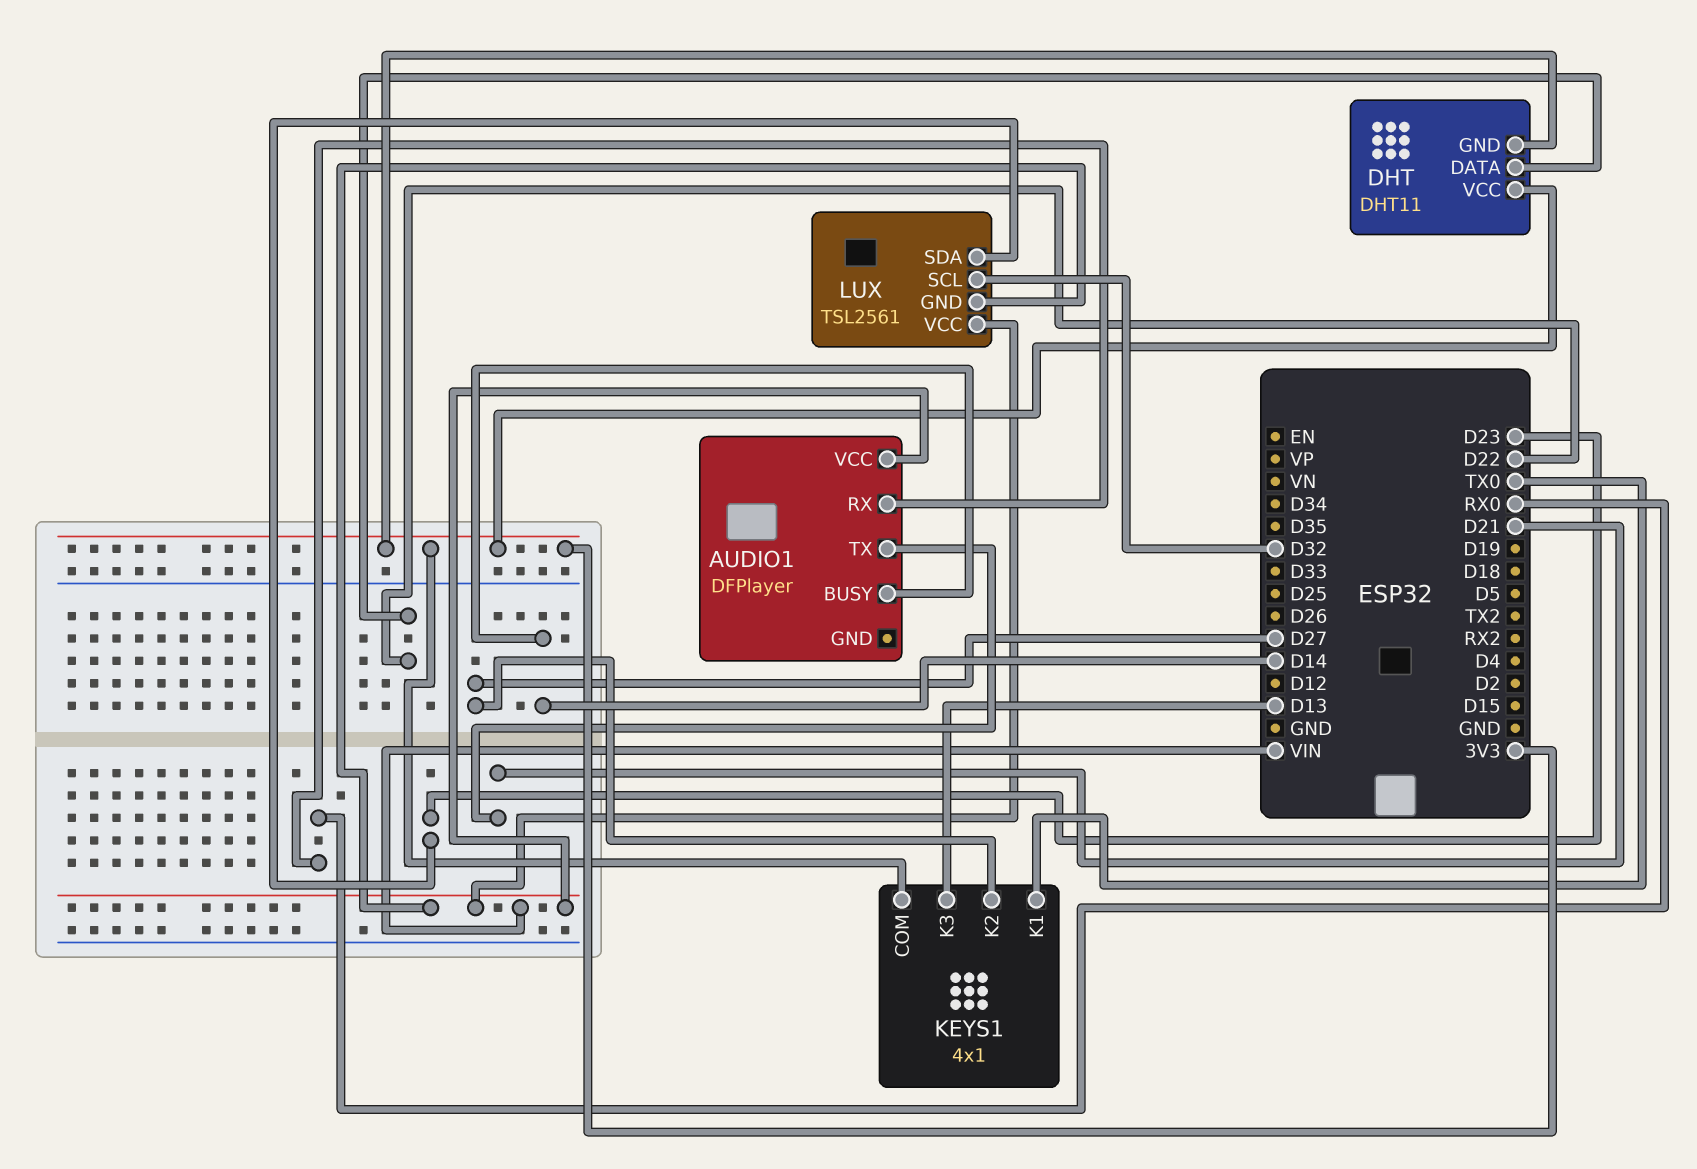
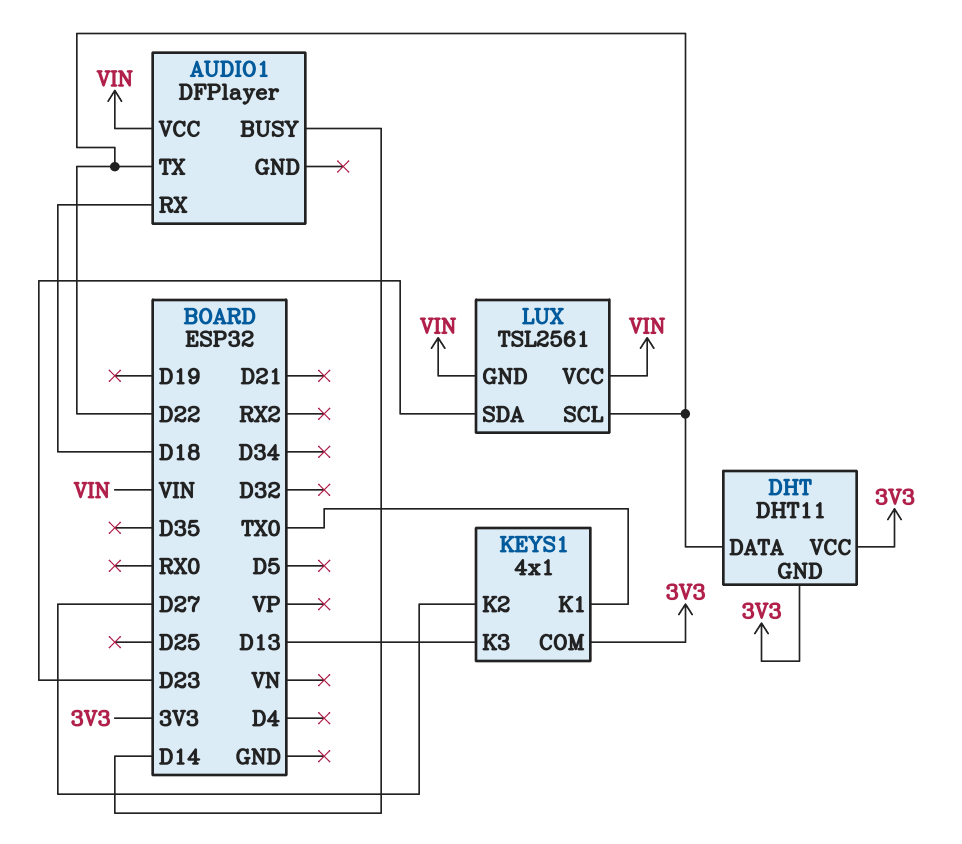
AUDIO1 pin RX: RX0 -> D18
AUDIO1 pin TX: D21 -> D22
LUX pin SCL: D32 -> D22

